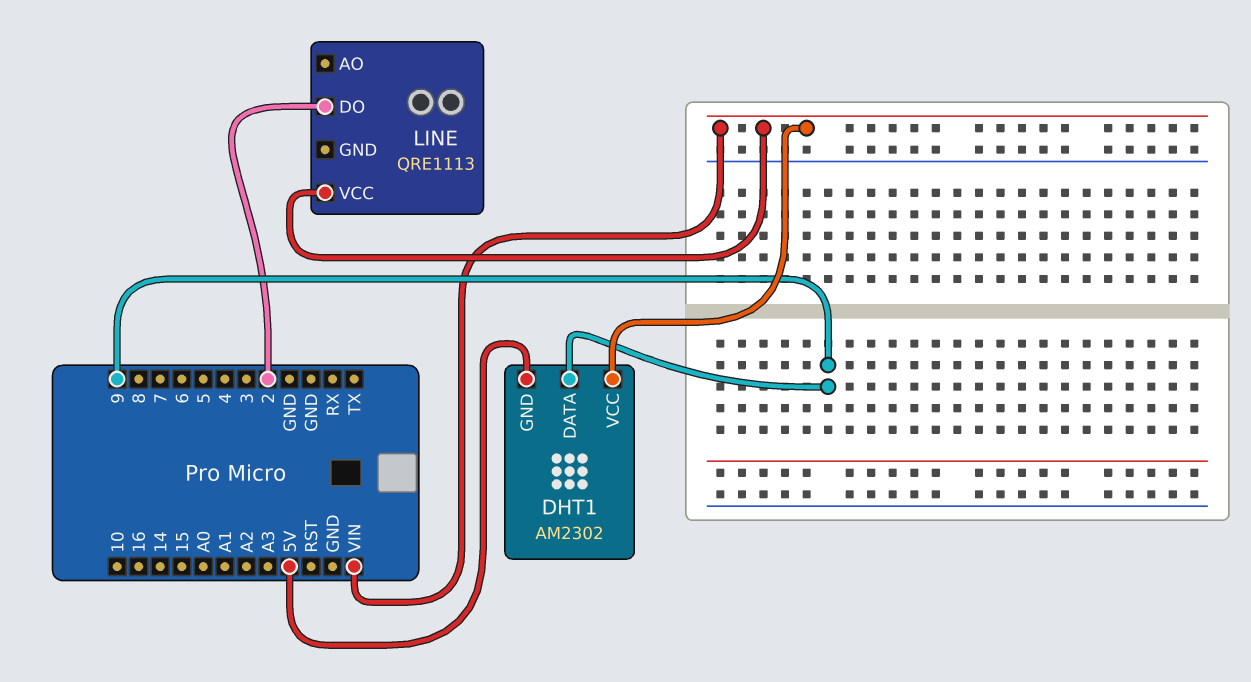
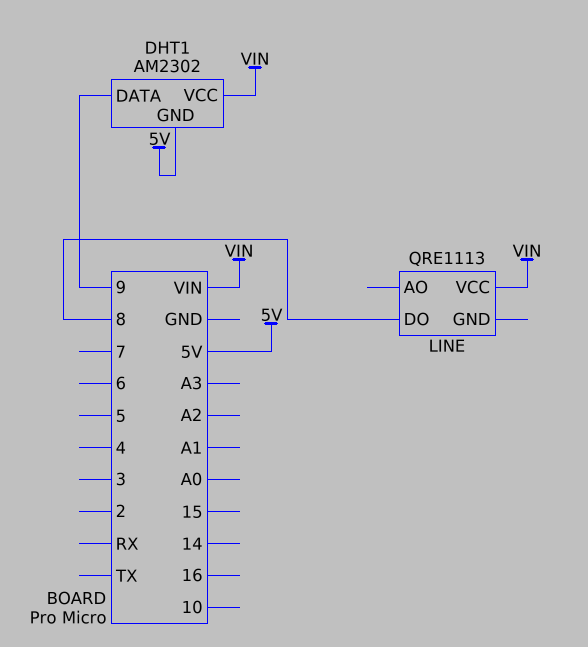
LINE pin DO: 2 -> 8

